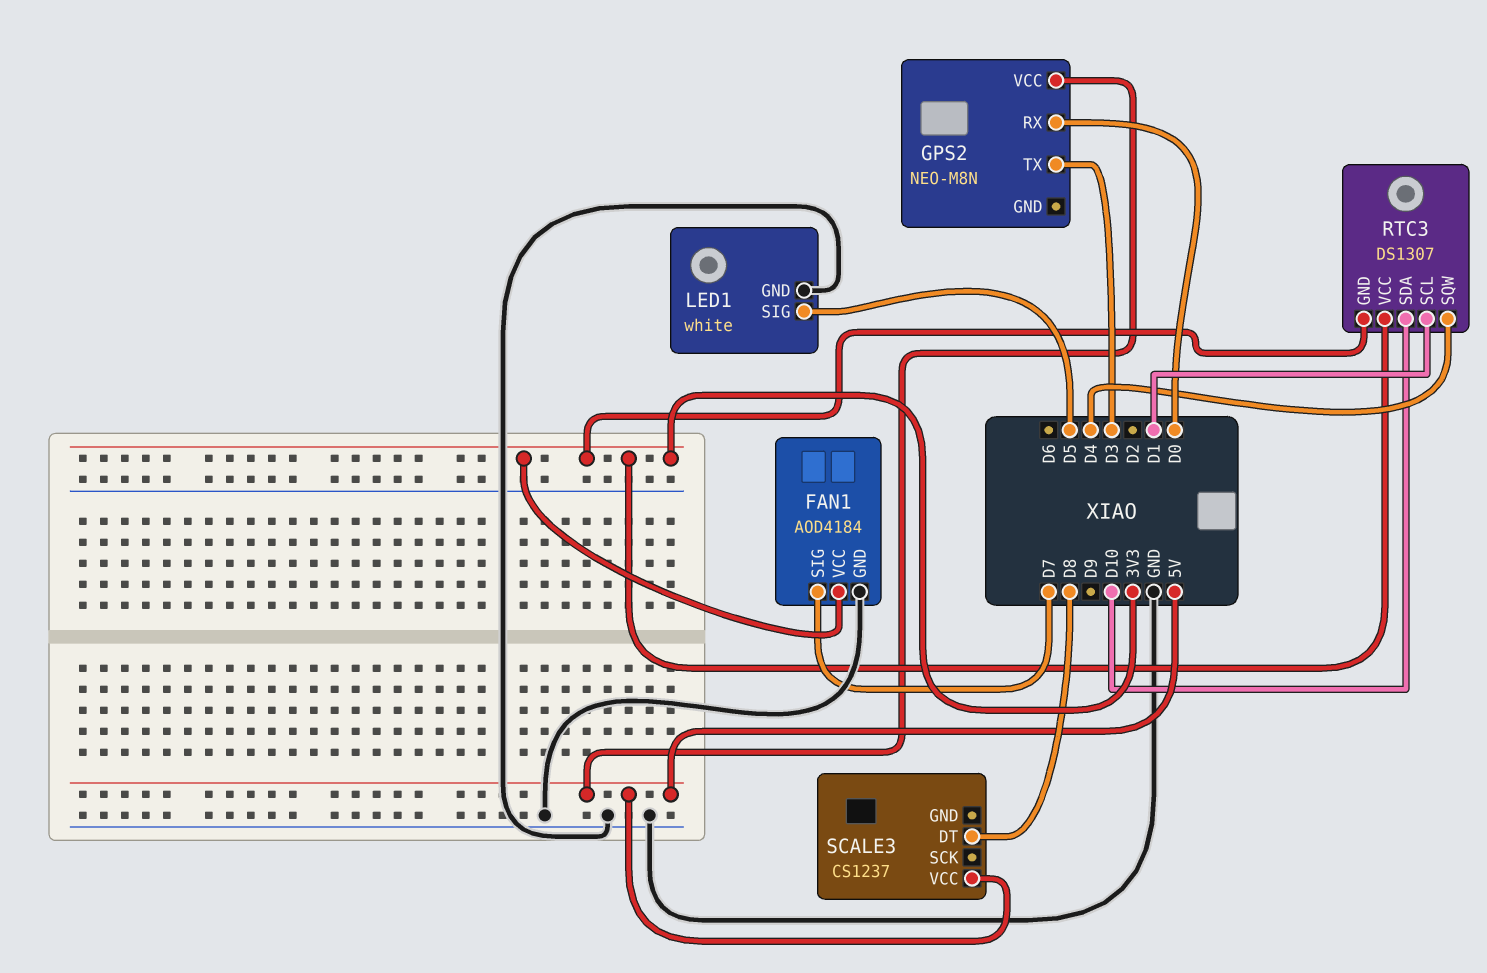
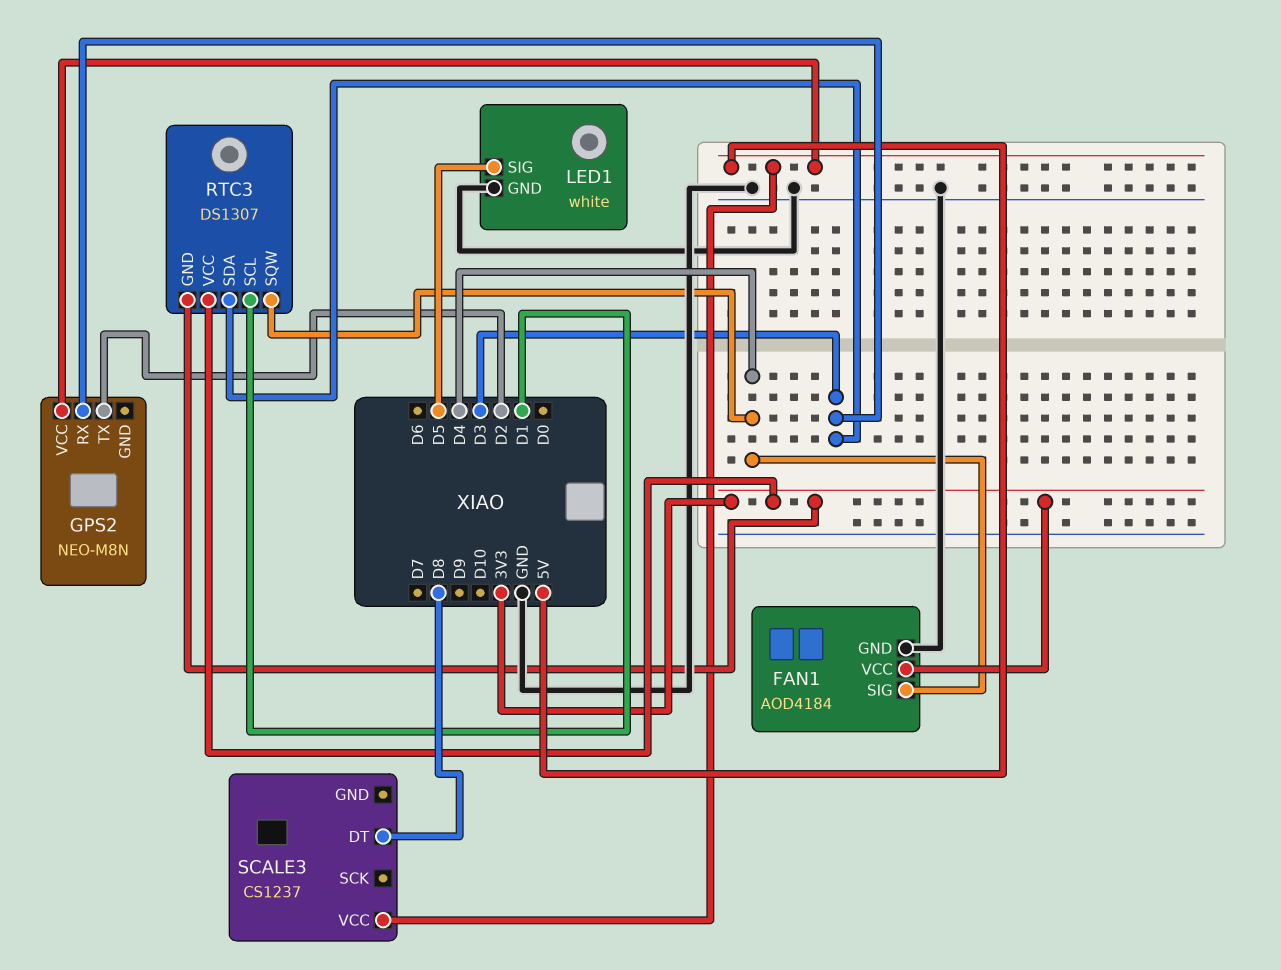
FAN1 pin SIG: D7 -> D4
GPS2 pin RX: D0 -> D3
GPS2 pin TX: D3 -> D2
RTC3 pin SDA: D10 -> D3

